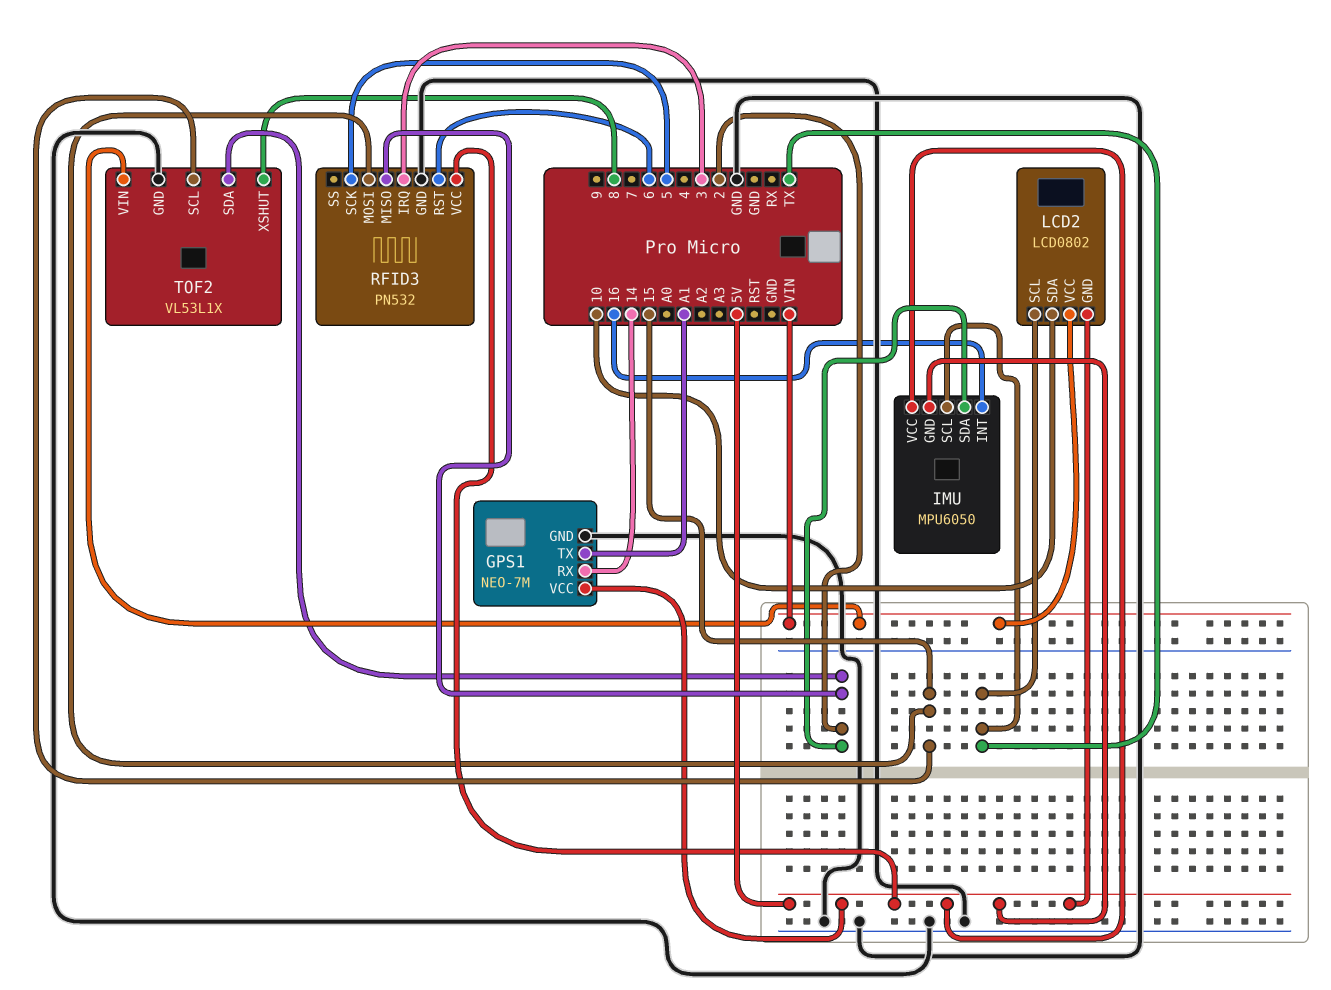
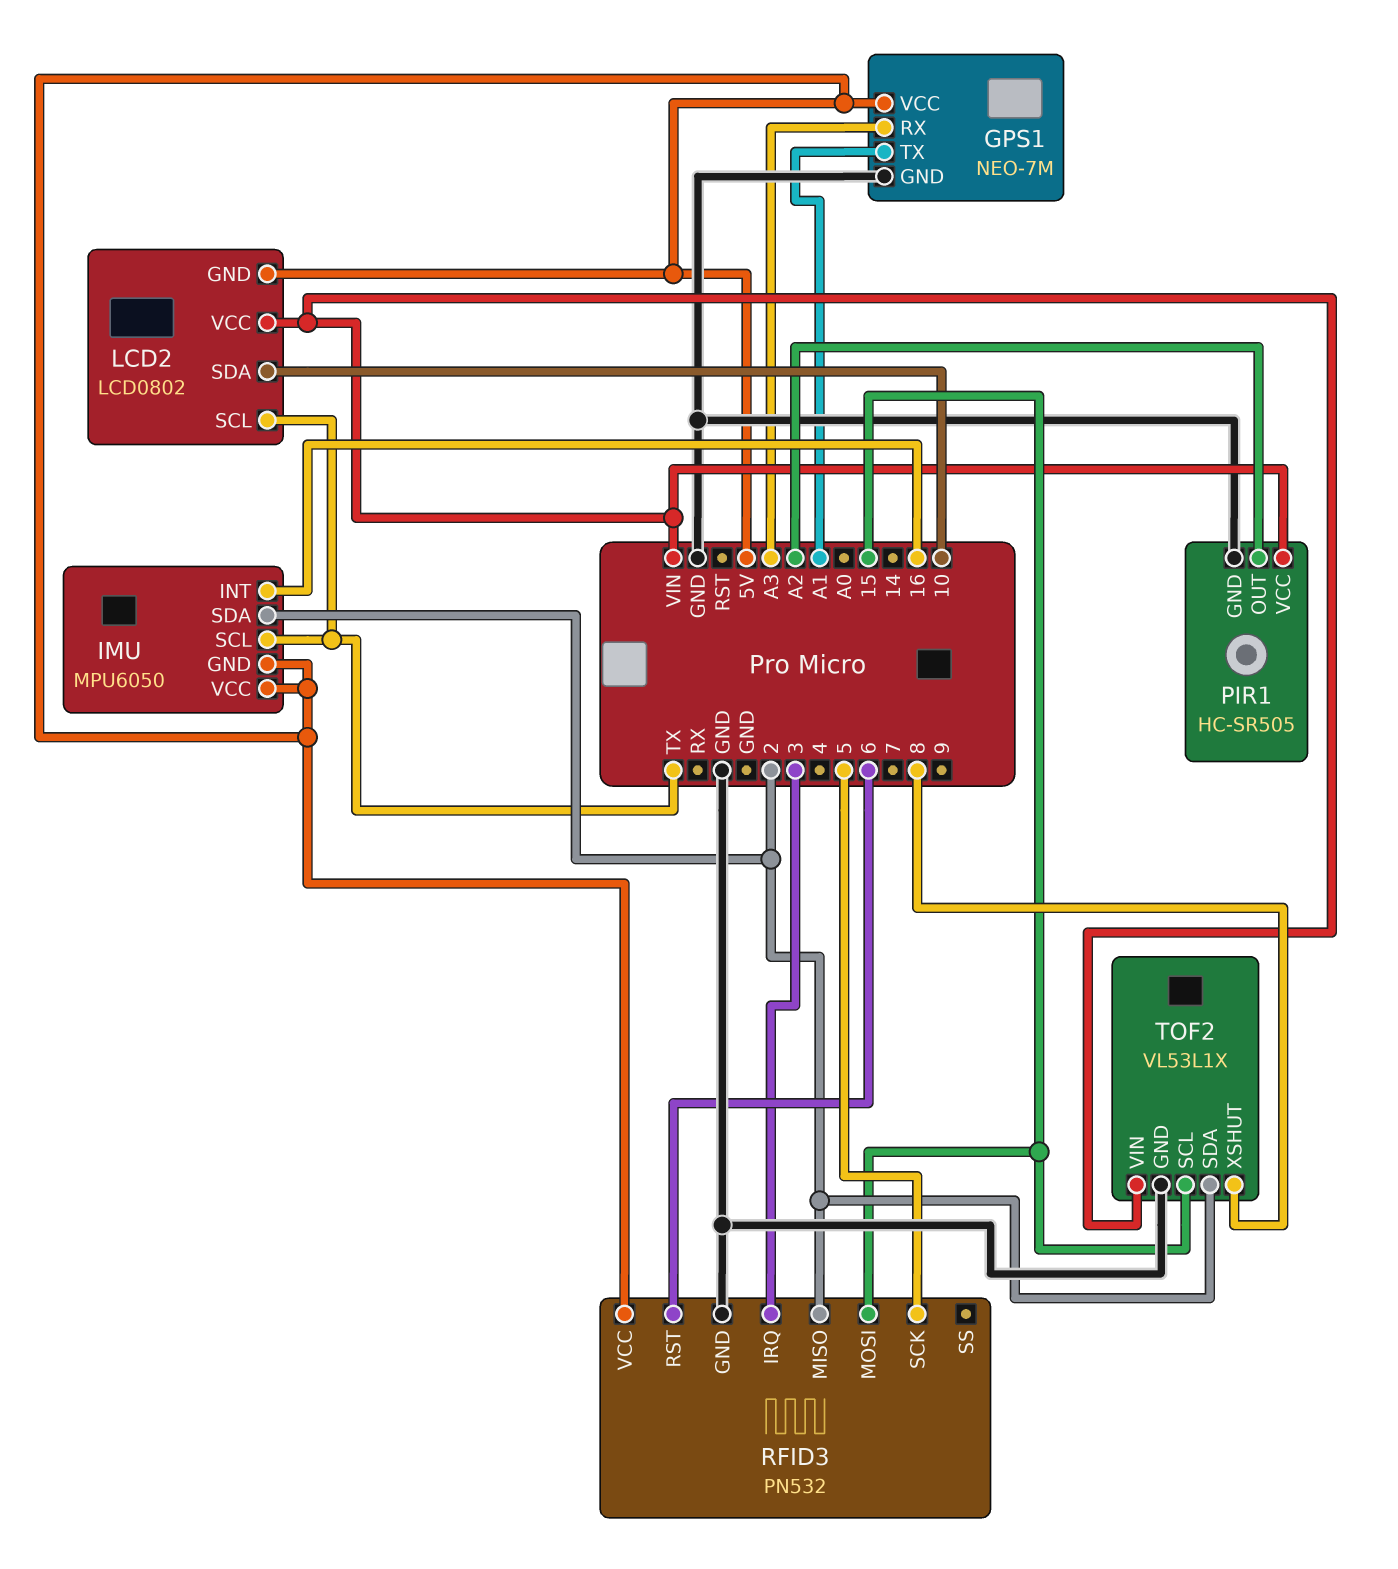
GPS1 pin RX: 14 -> A3
PIR1: none -> HC-SR505
PIR1 pin GND: none -> GND
PIR1 pin OUT: none -> A2
PIR1 pin VCC: none -> VIN

